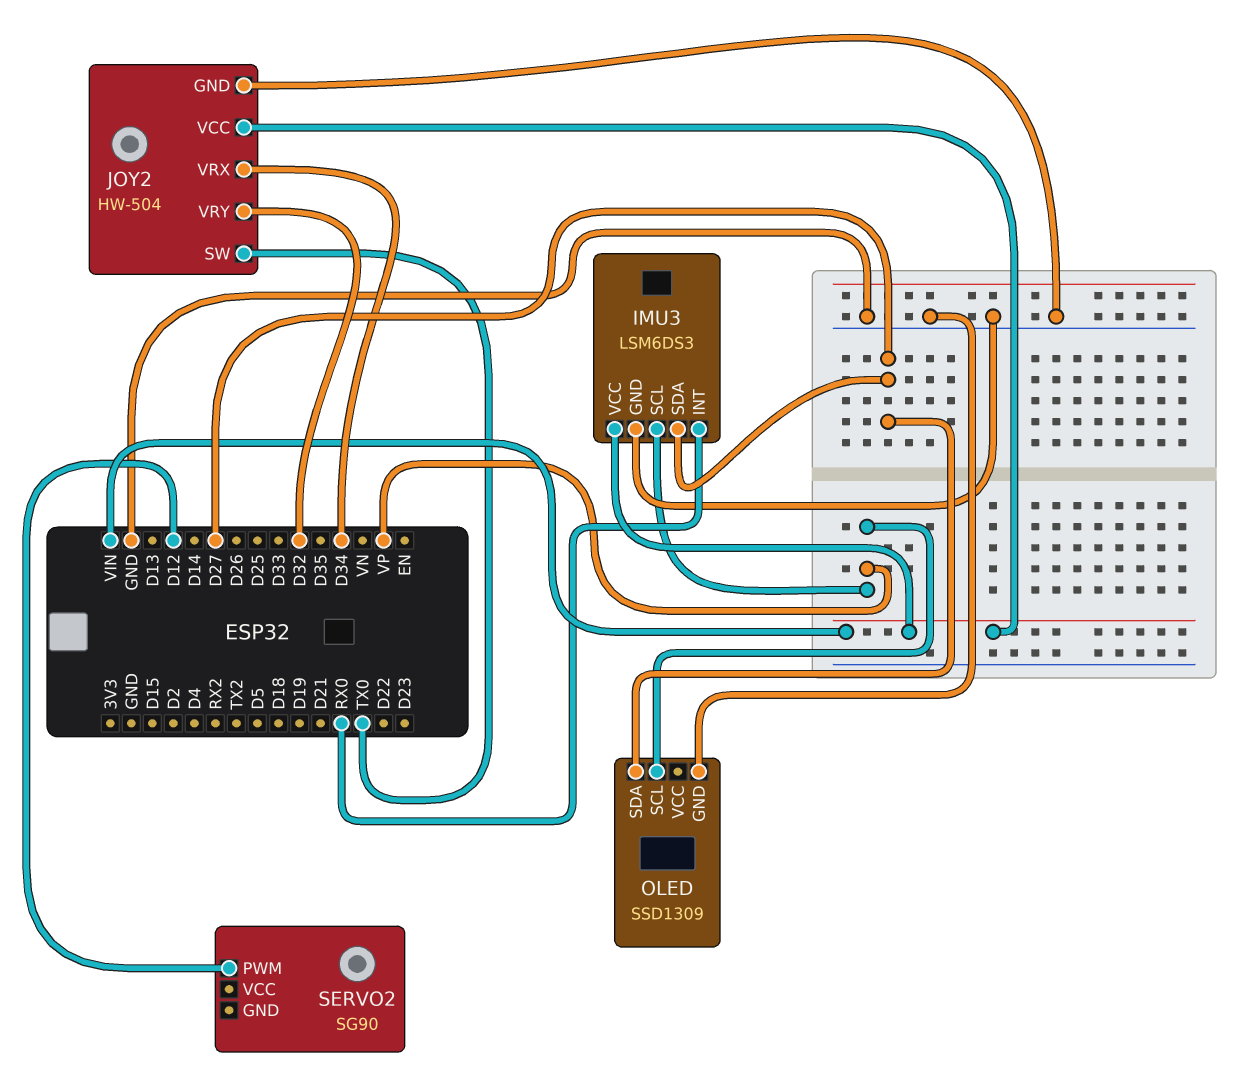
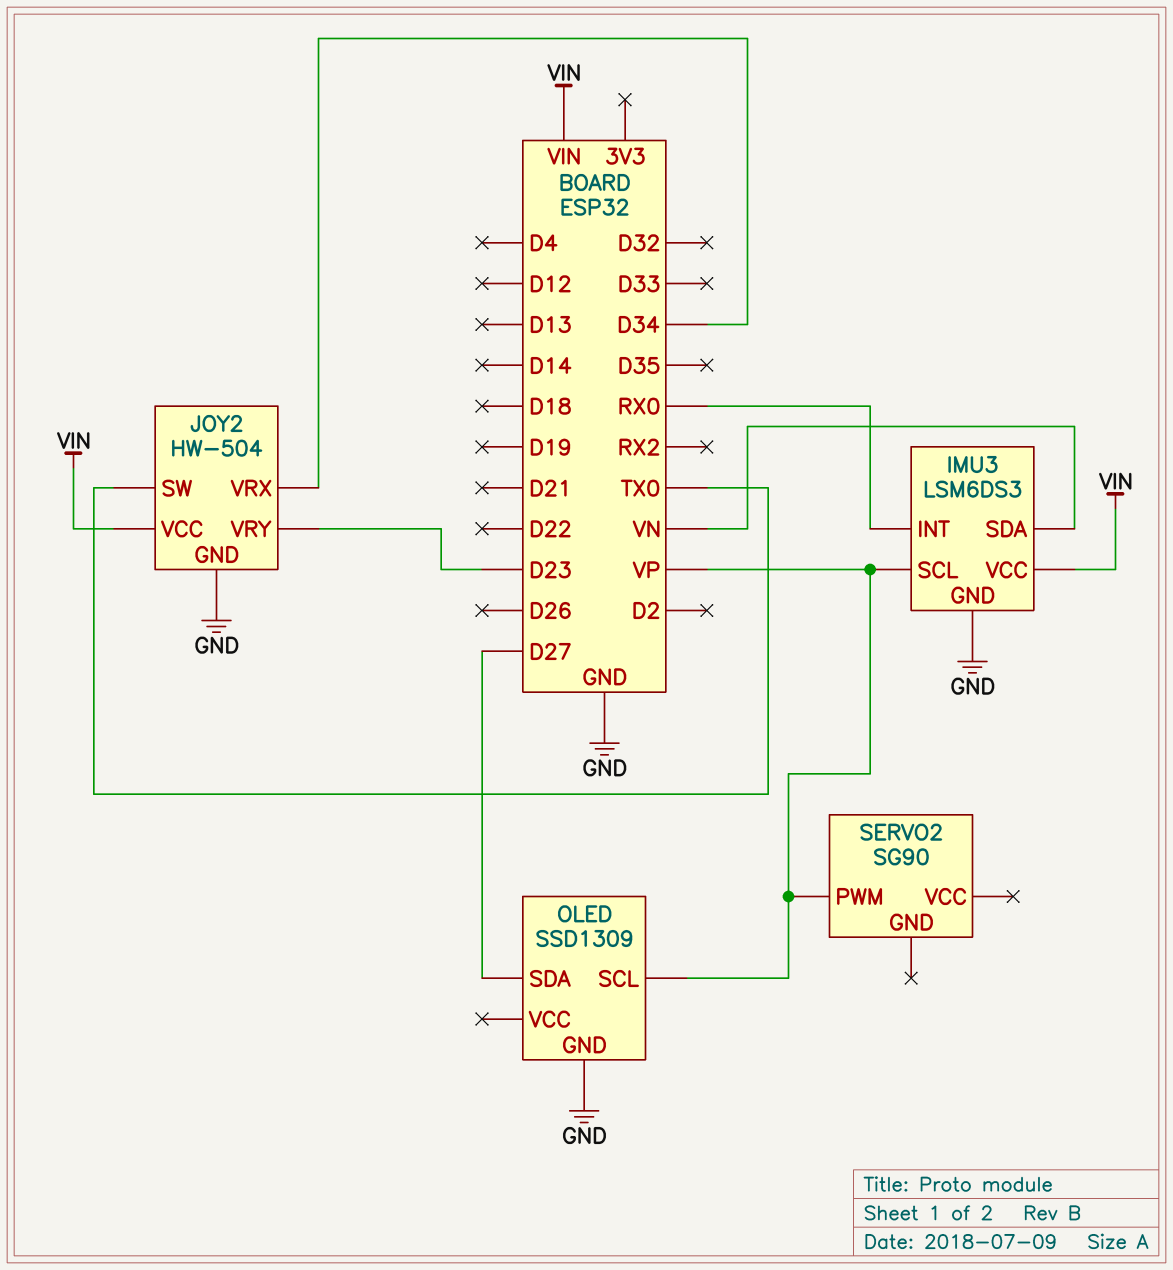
IMU3 pin SDA: D27 -> VN
JOY2 pin VRY: D32 -> D23
SERVO2 pin PWM: D12 -> VP

